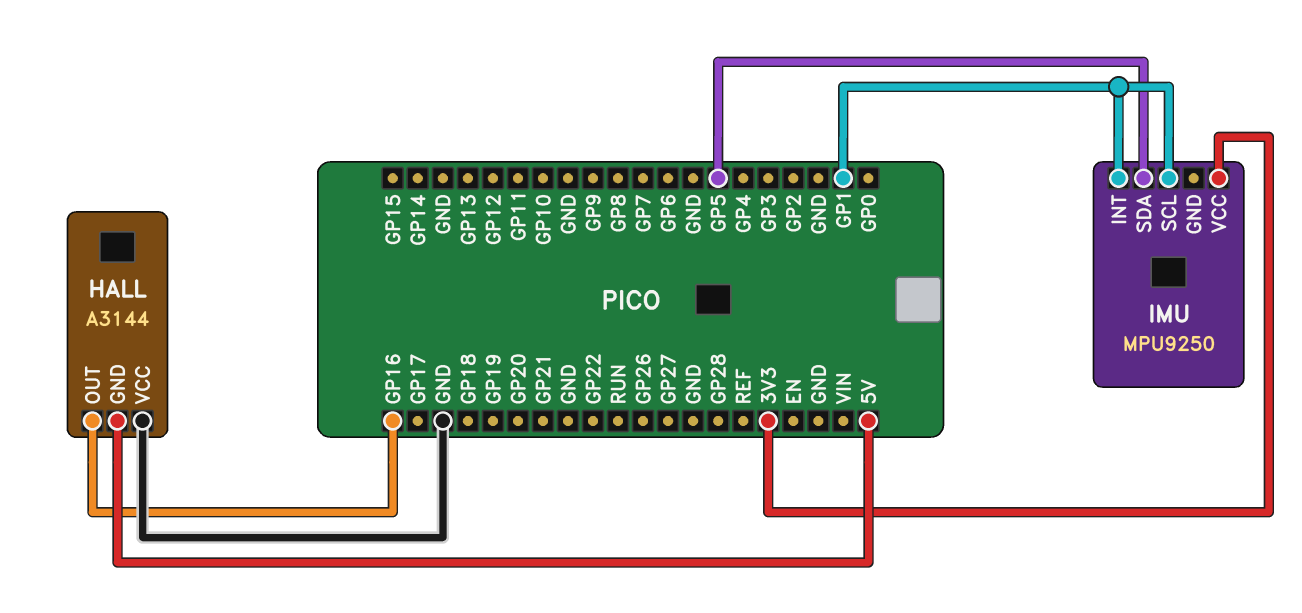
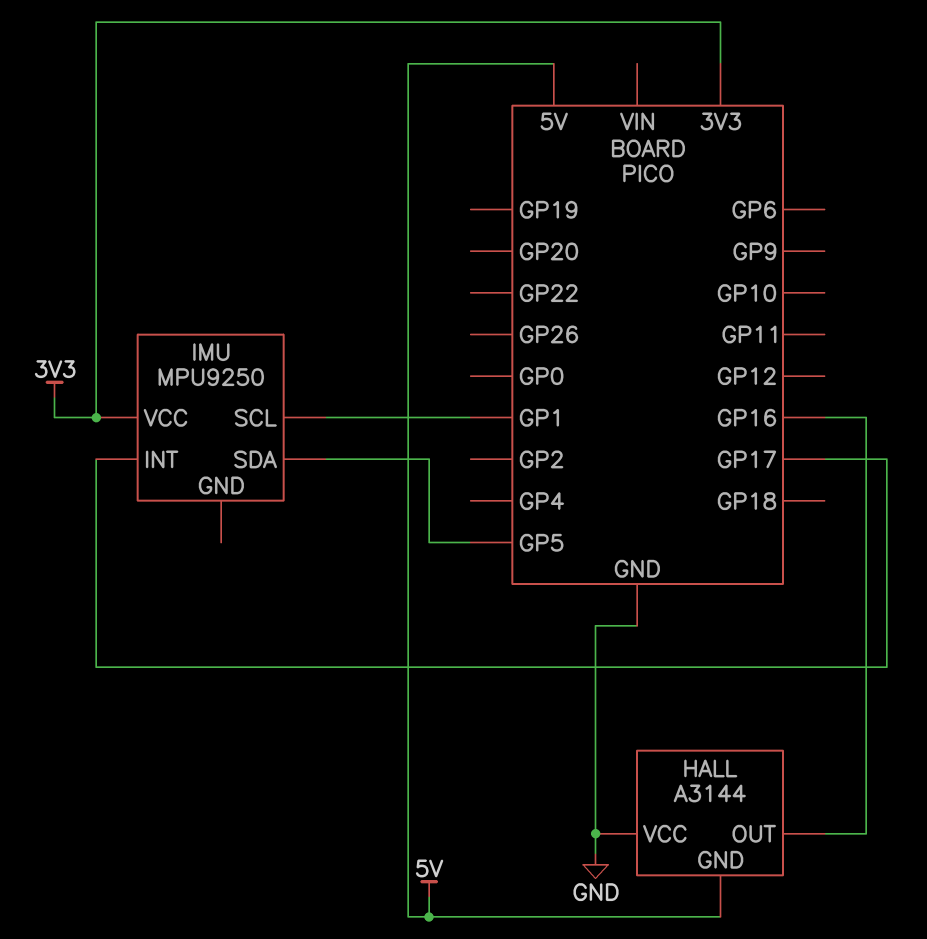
IMU pin INT: GP1 -> GP17

